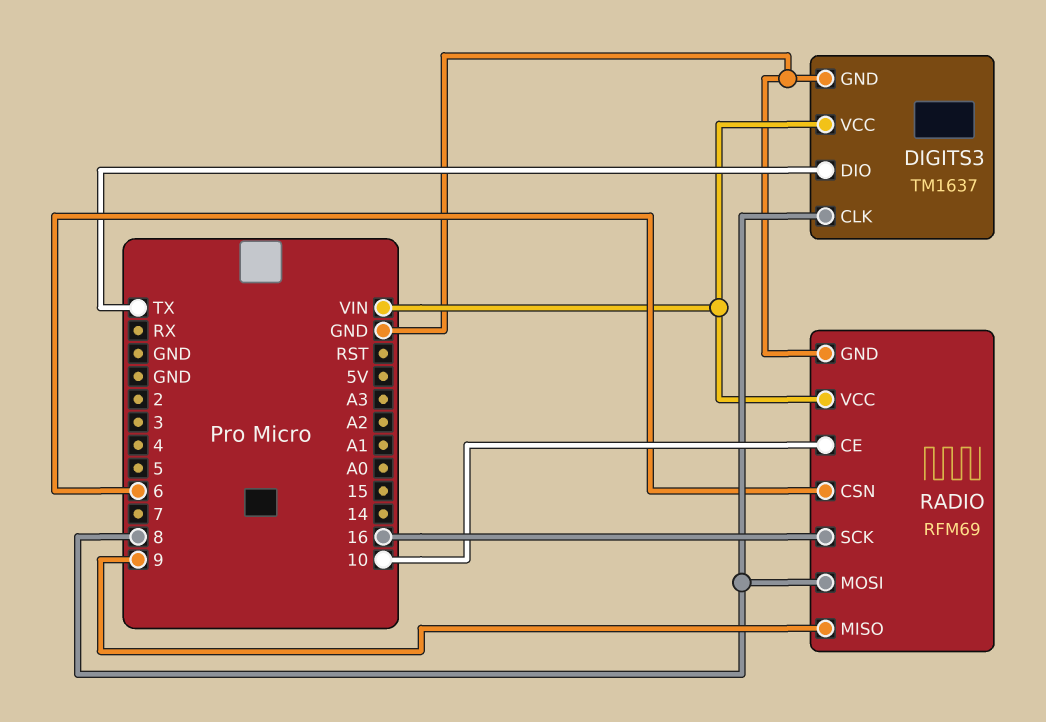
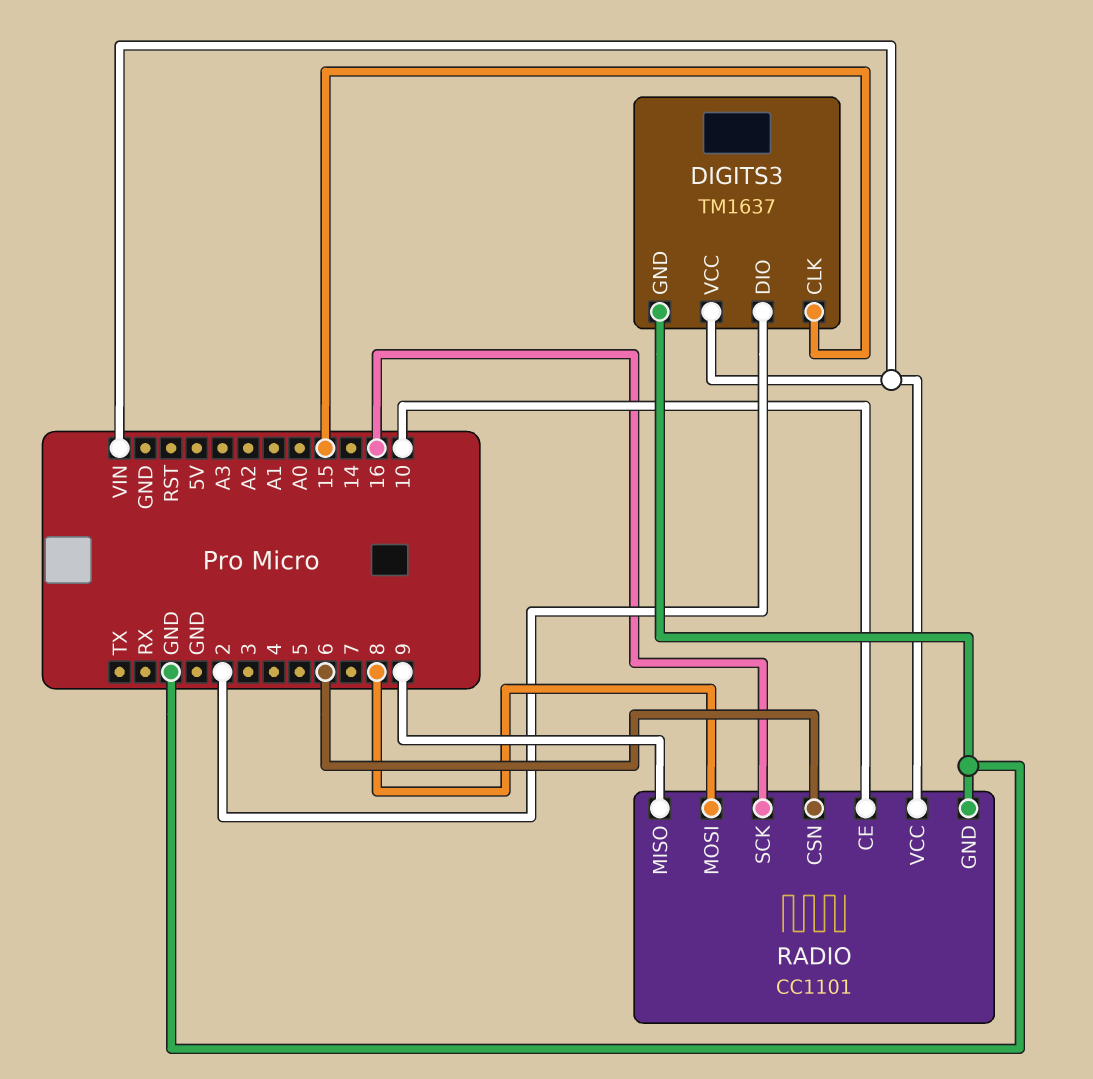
DIGITS3 pin CLK: 8 -> 15
DIGITS3 pin DIO: TX -> 2
RADIO: RFM69 -> CC1101

